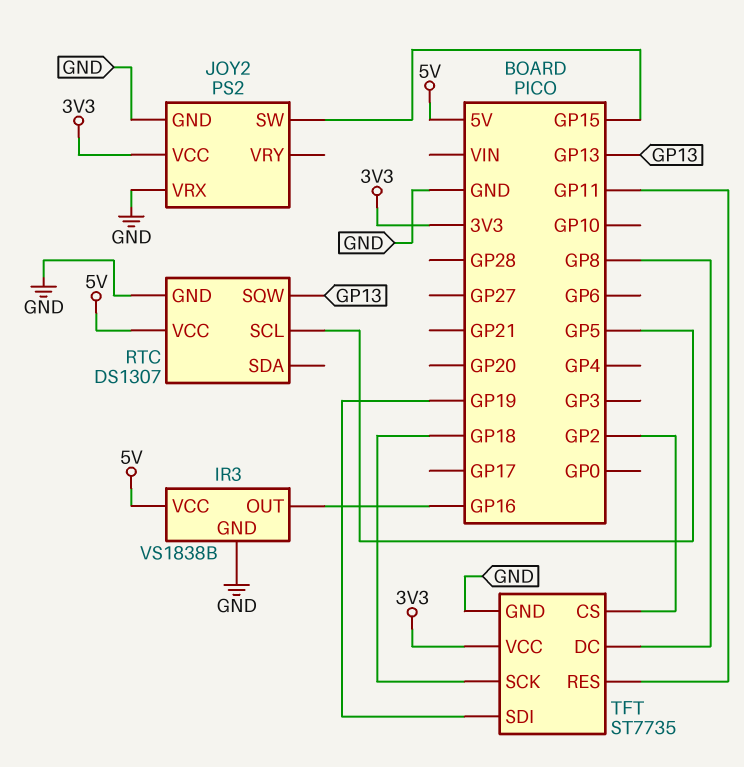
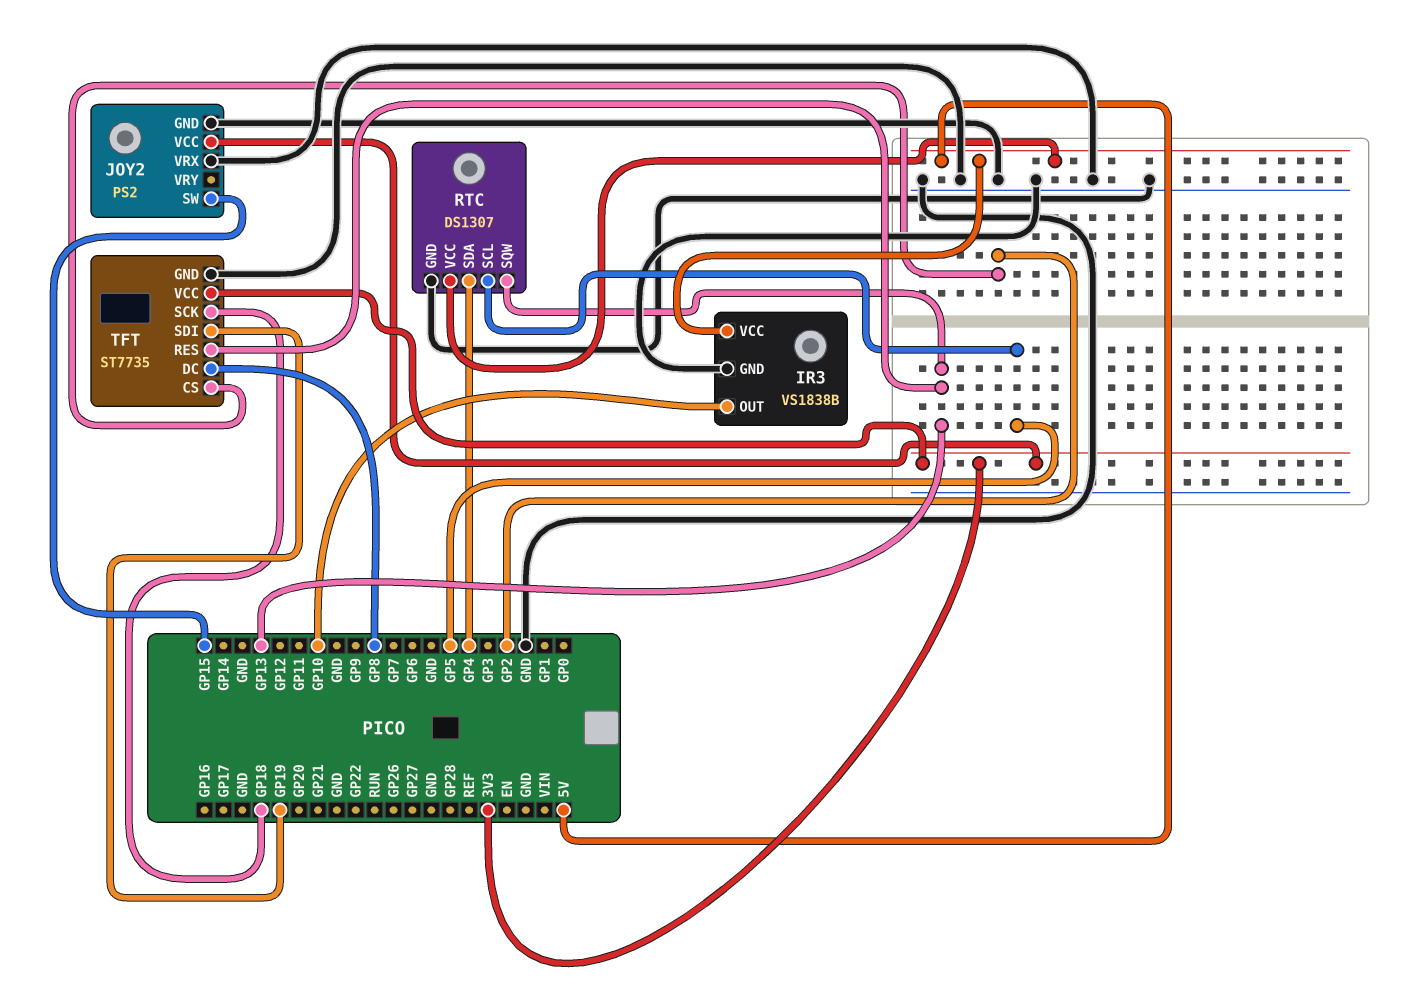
IR3 pin OUT: GP16 -> GP10
RTC pin SDA: none -> GP4
TFT pin RES: GP11 -> GP13

